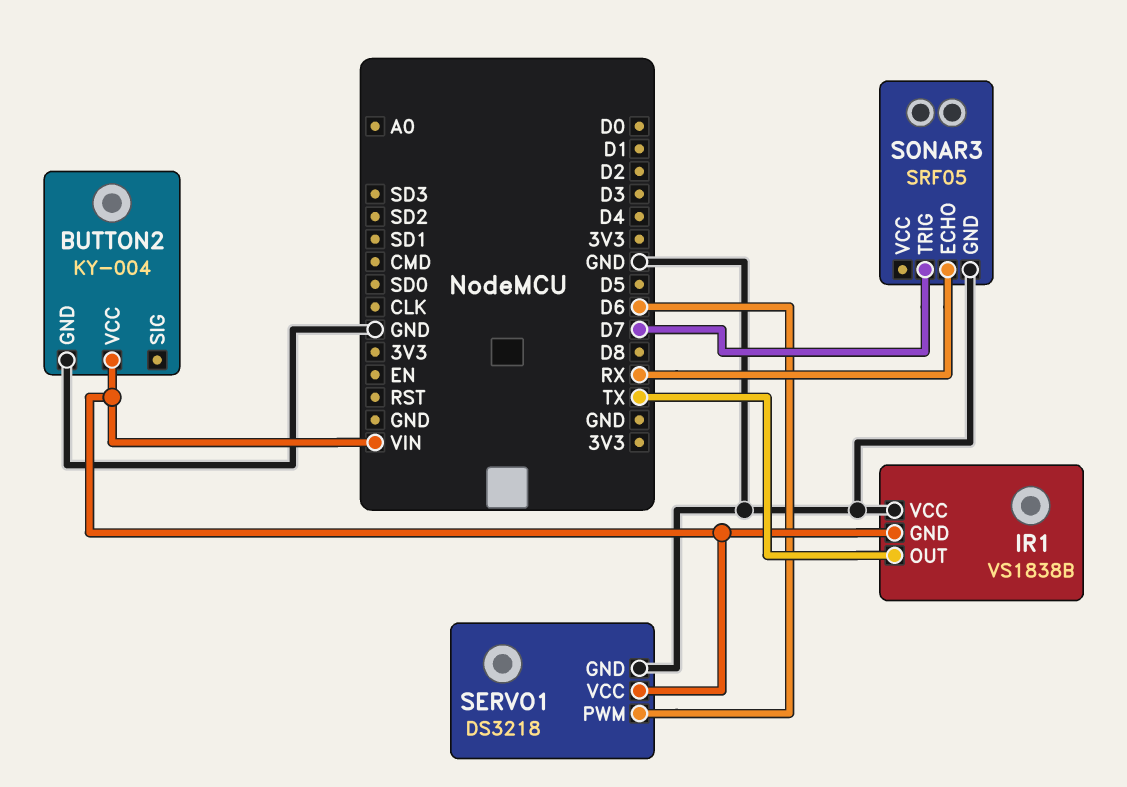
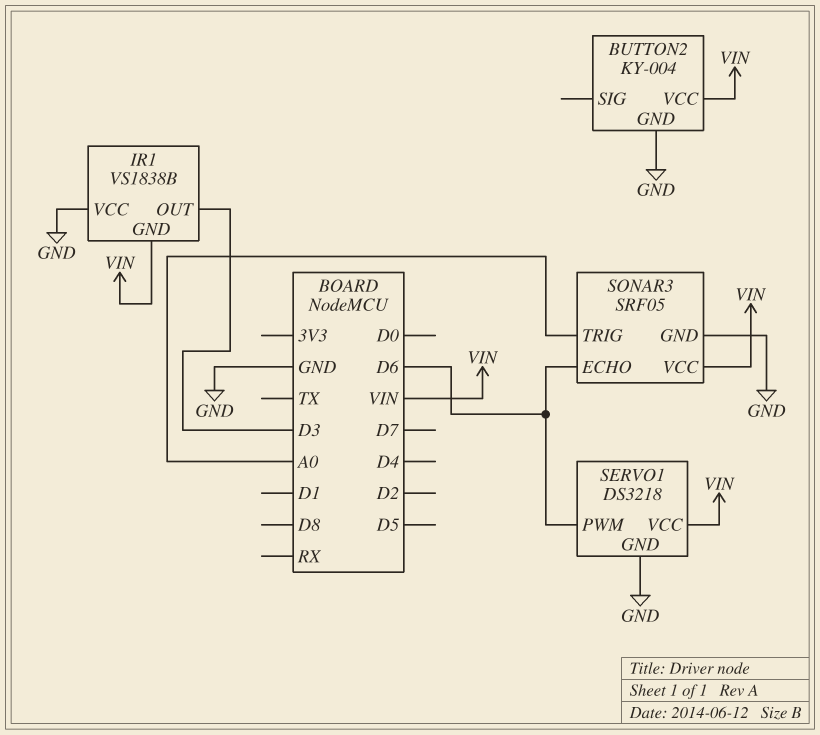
IR1 pin OUT: TX -> D3
SONAR3 pin ECHO: RX -> D6
SONAR3 pin TRIG: D7 -> A0
SONAR3 pin VCC: none -> VIN

